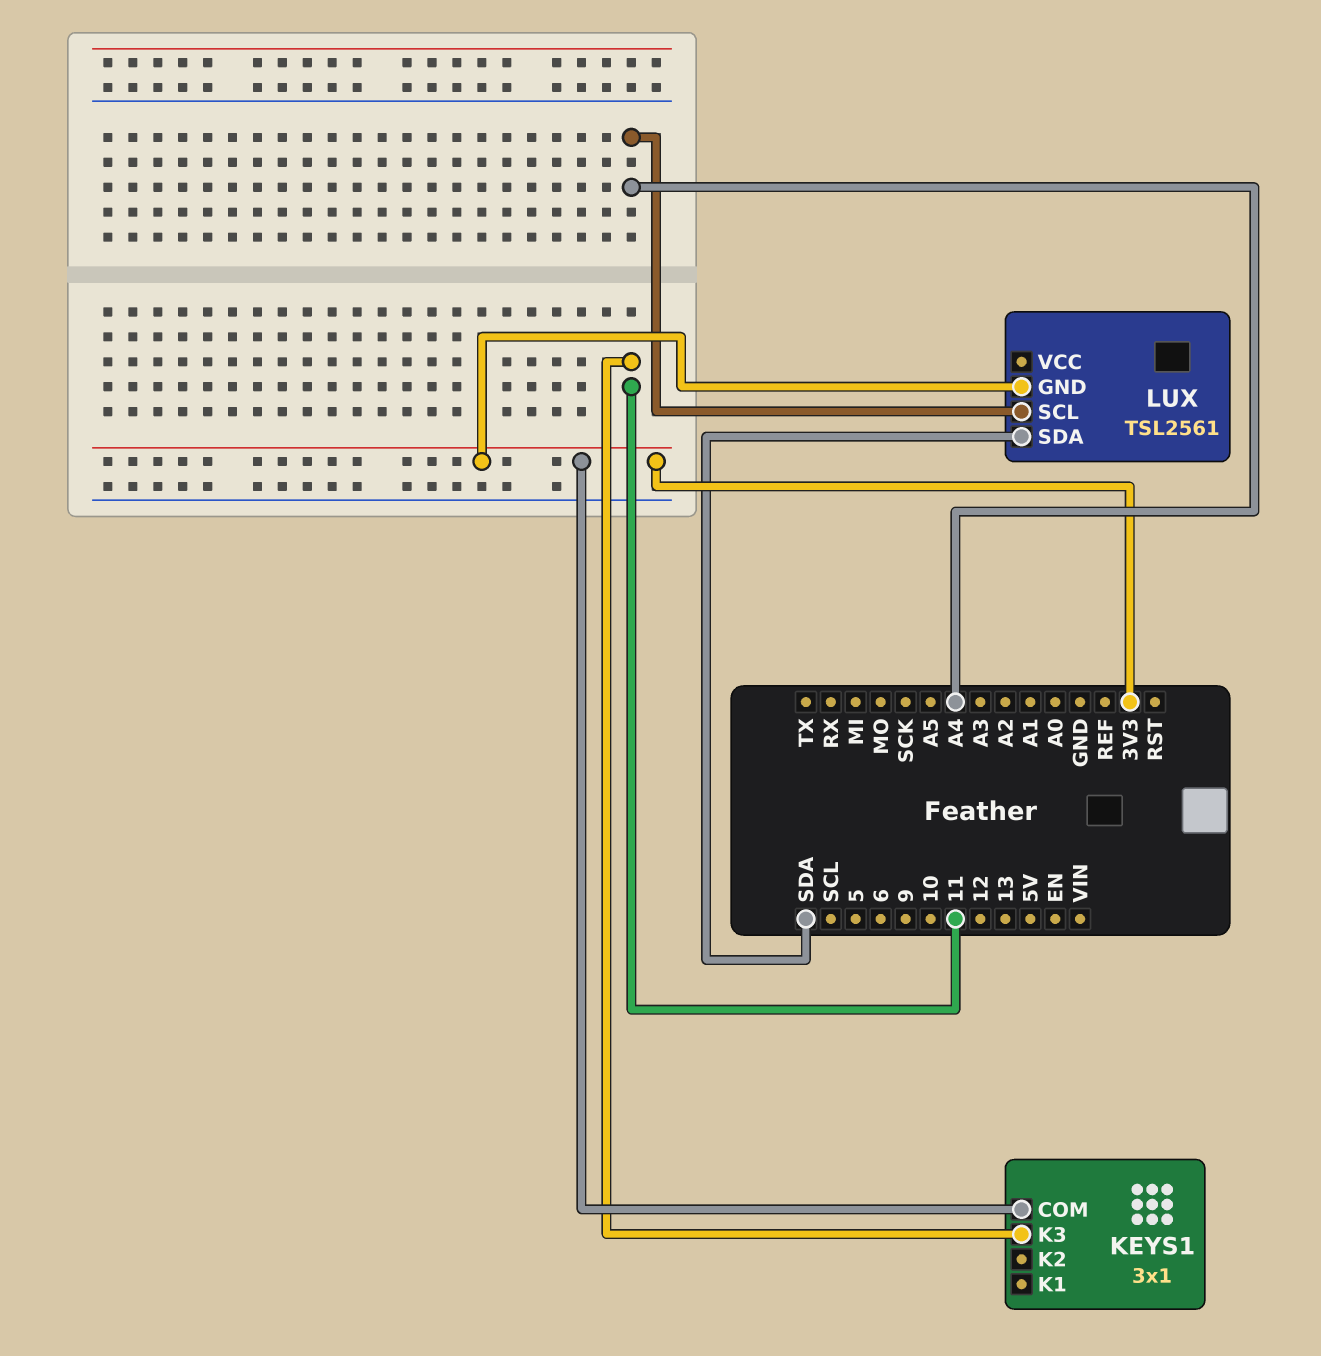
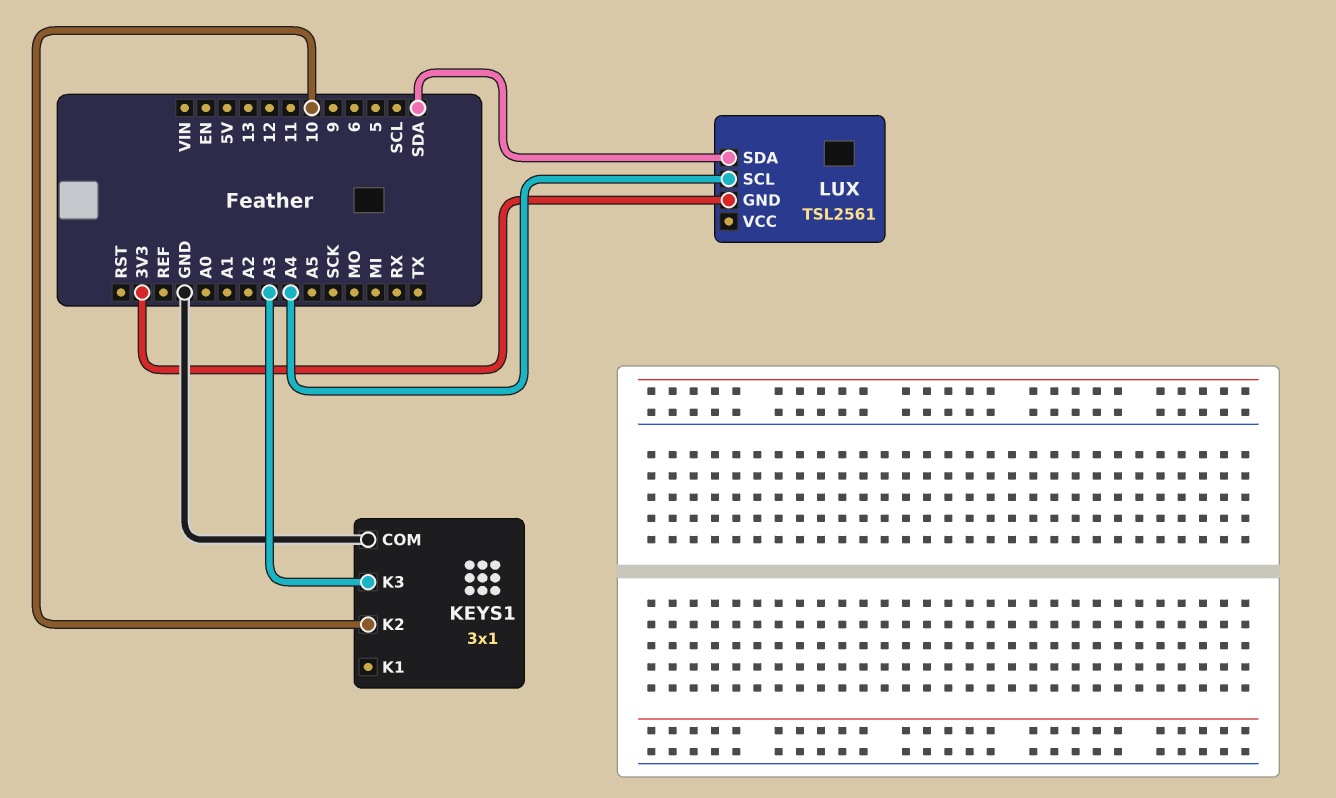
KEYS1 pin COM: 3V3 -> GND
KEYS1 pin K2: none -> 10
KEYS1 pin K3: 11 -> A3

